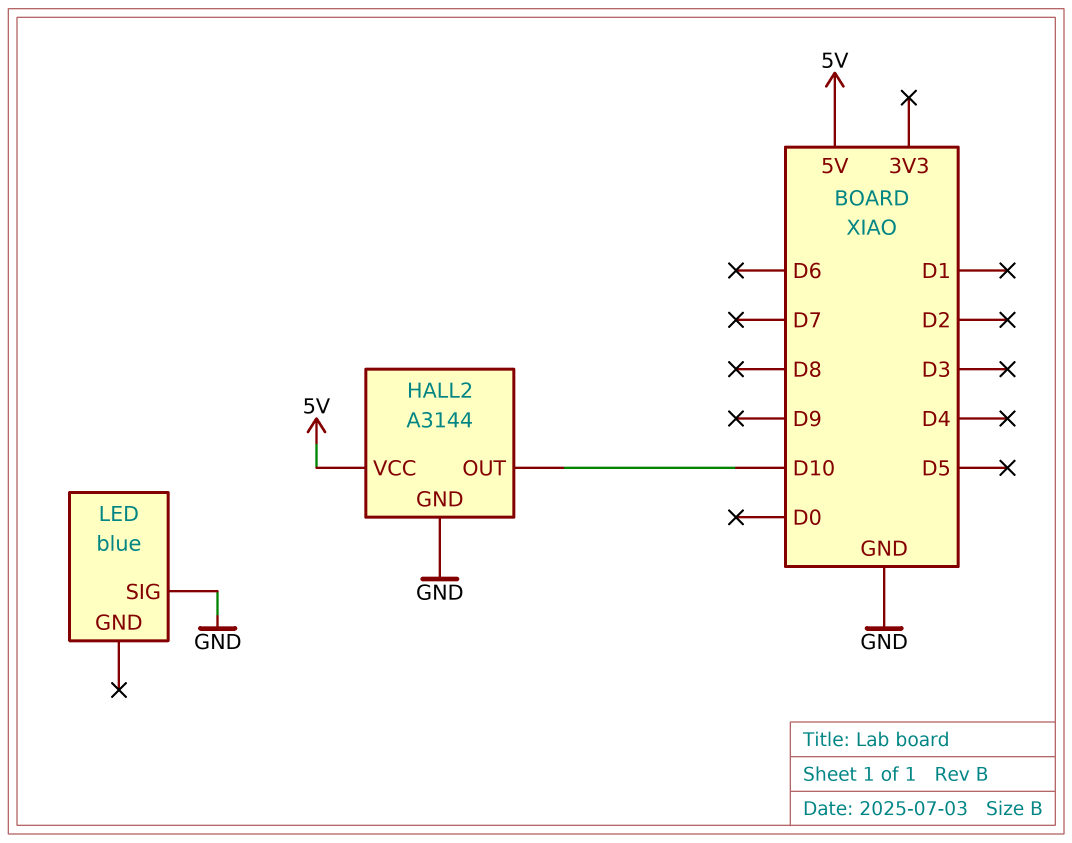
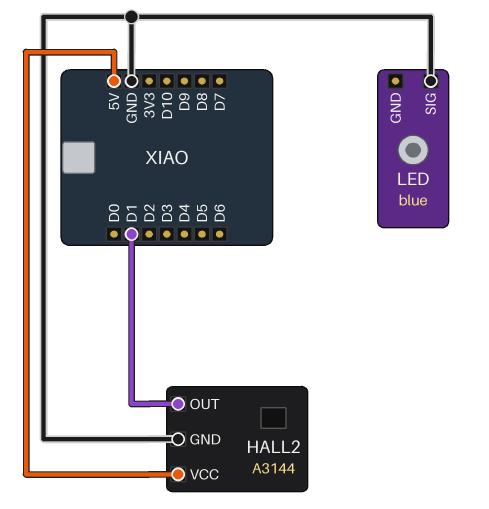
HALL2 pin OUT: D10 -> D1

